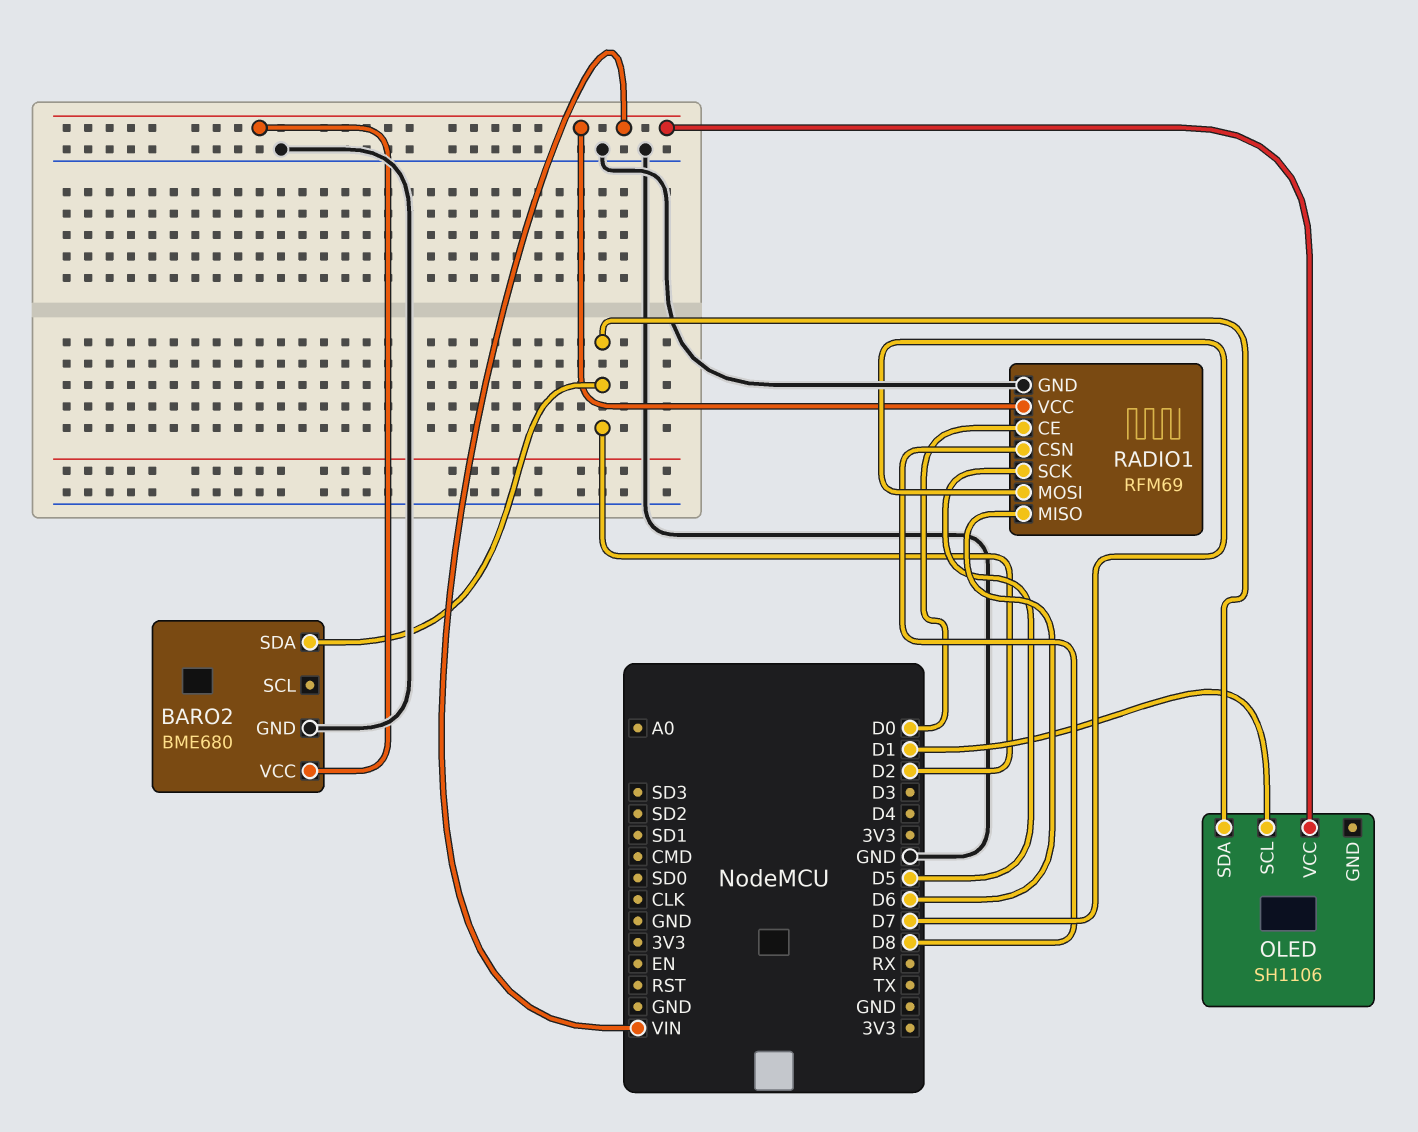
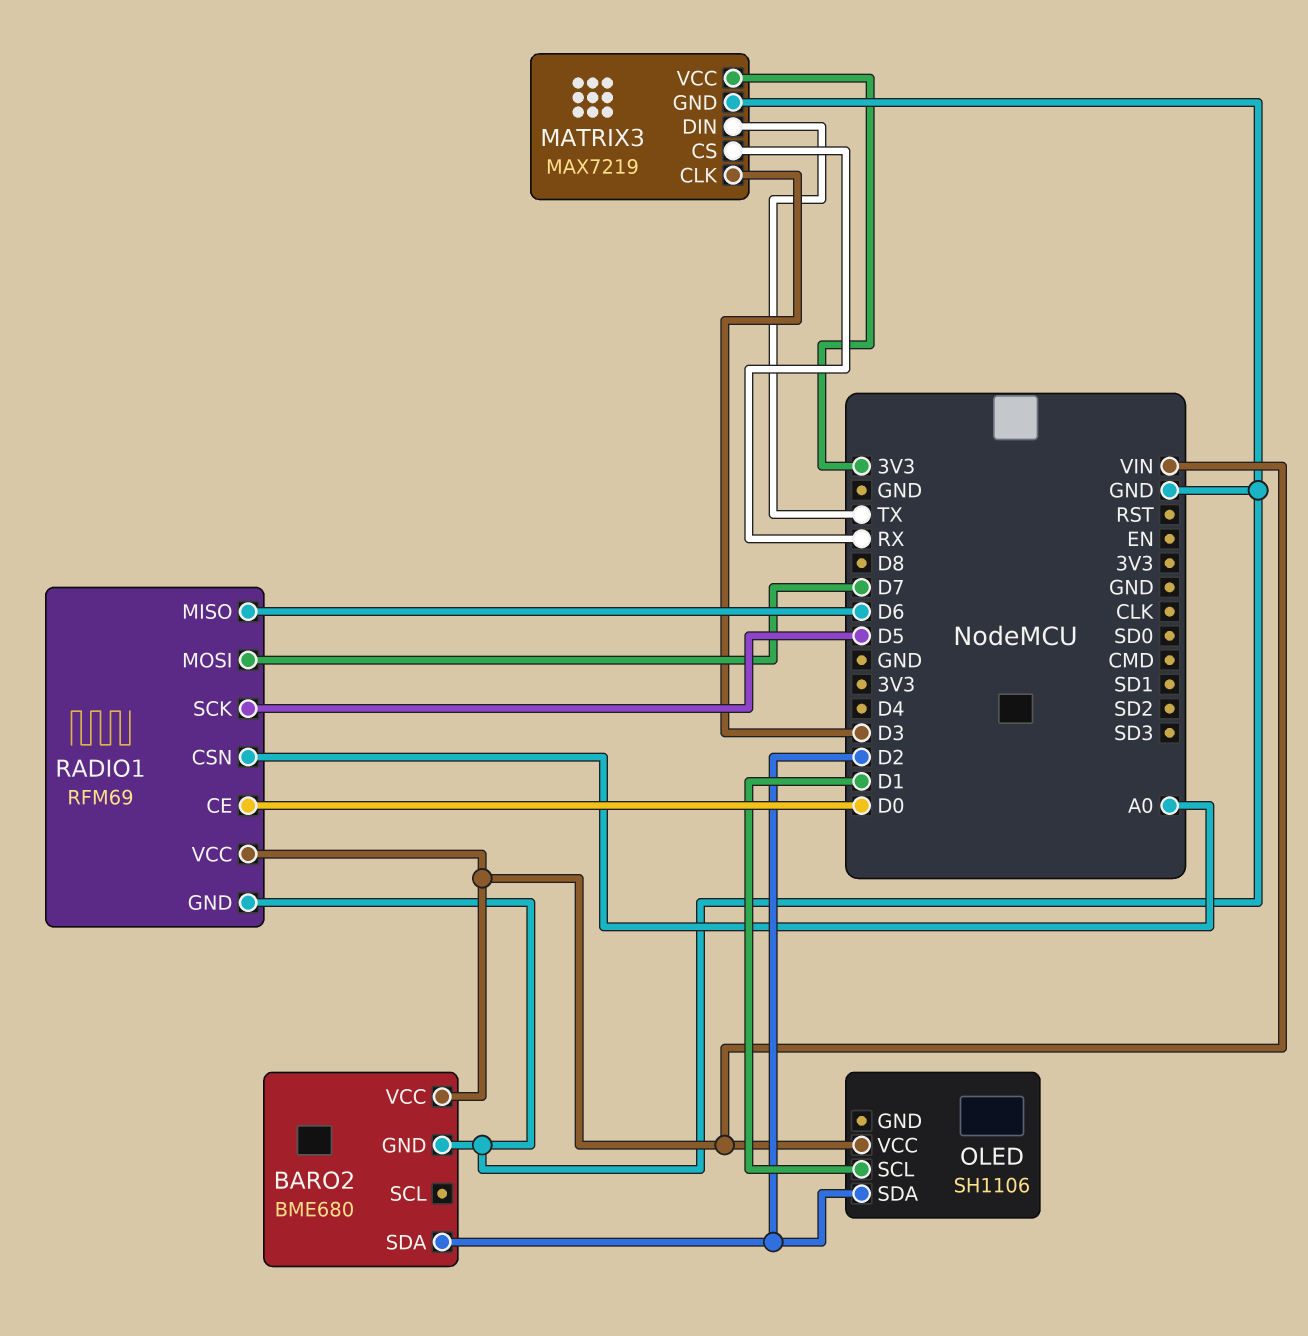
MATRIX3: none -> MAX7219
MATRIX3 pin CLK: none -> D3
MATRIX3 pin CS: none -> RX
MATRIX3 pin DIN: none -> TX
MATRIX3 pin GND: none -> GND
MATRIX3 pin VCC: none -> 3V3
RADIO1 pin CSN: D8 -> A0

